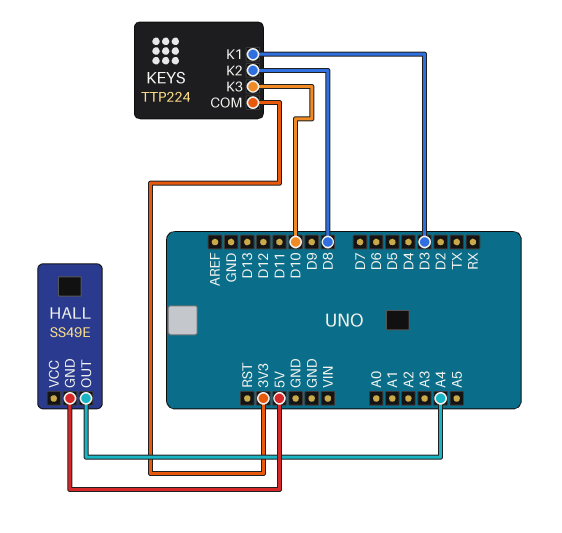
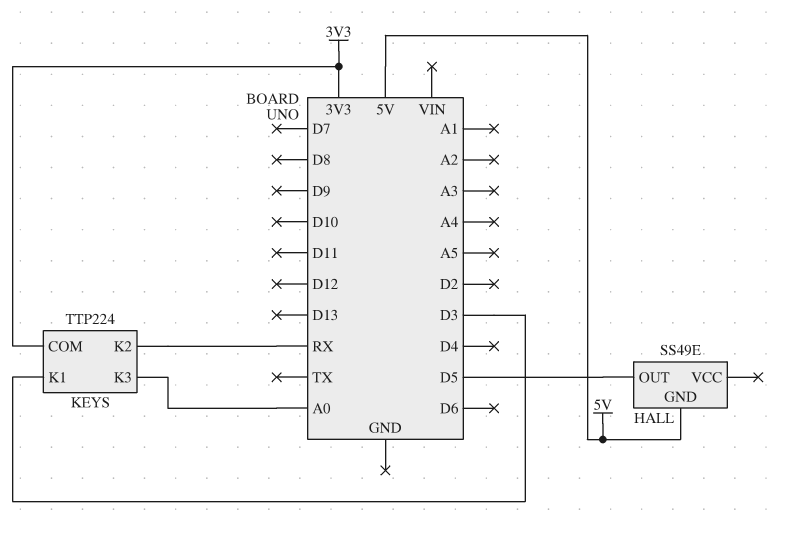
HALL pin OUT: A4 -> D5
KEYS pin K2: D8 -> RX
KEYS pin K3: D10 -> A0

